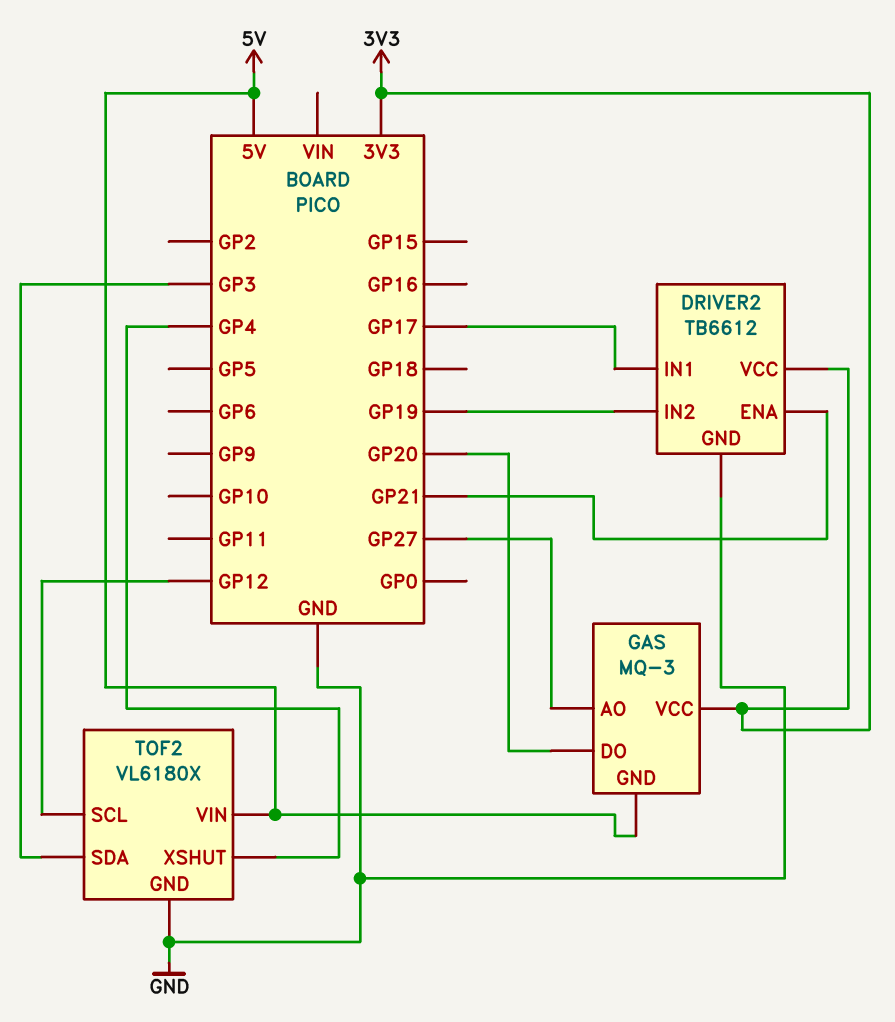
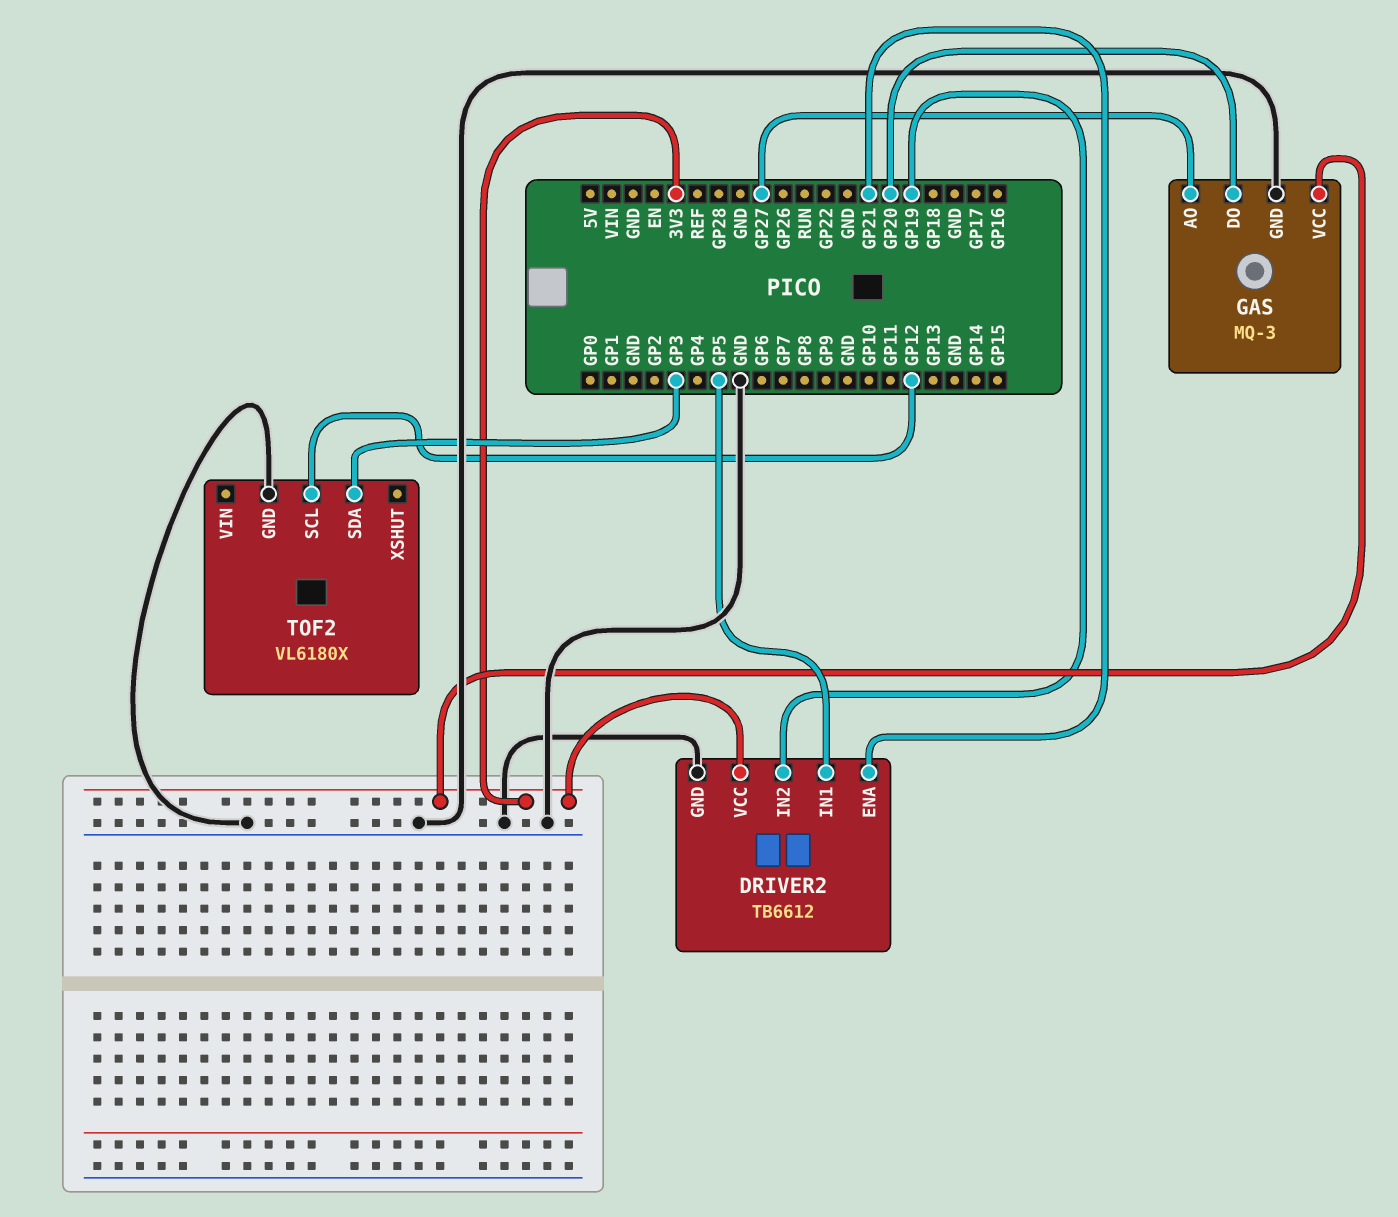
DRIVER2 pin IN1: GP17 -> GP5
GAS pin GND: 5V -> GND
TOF2 pin VIN: 5V -> none
TOF2 pin XSHUT: GP4 -> none

